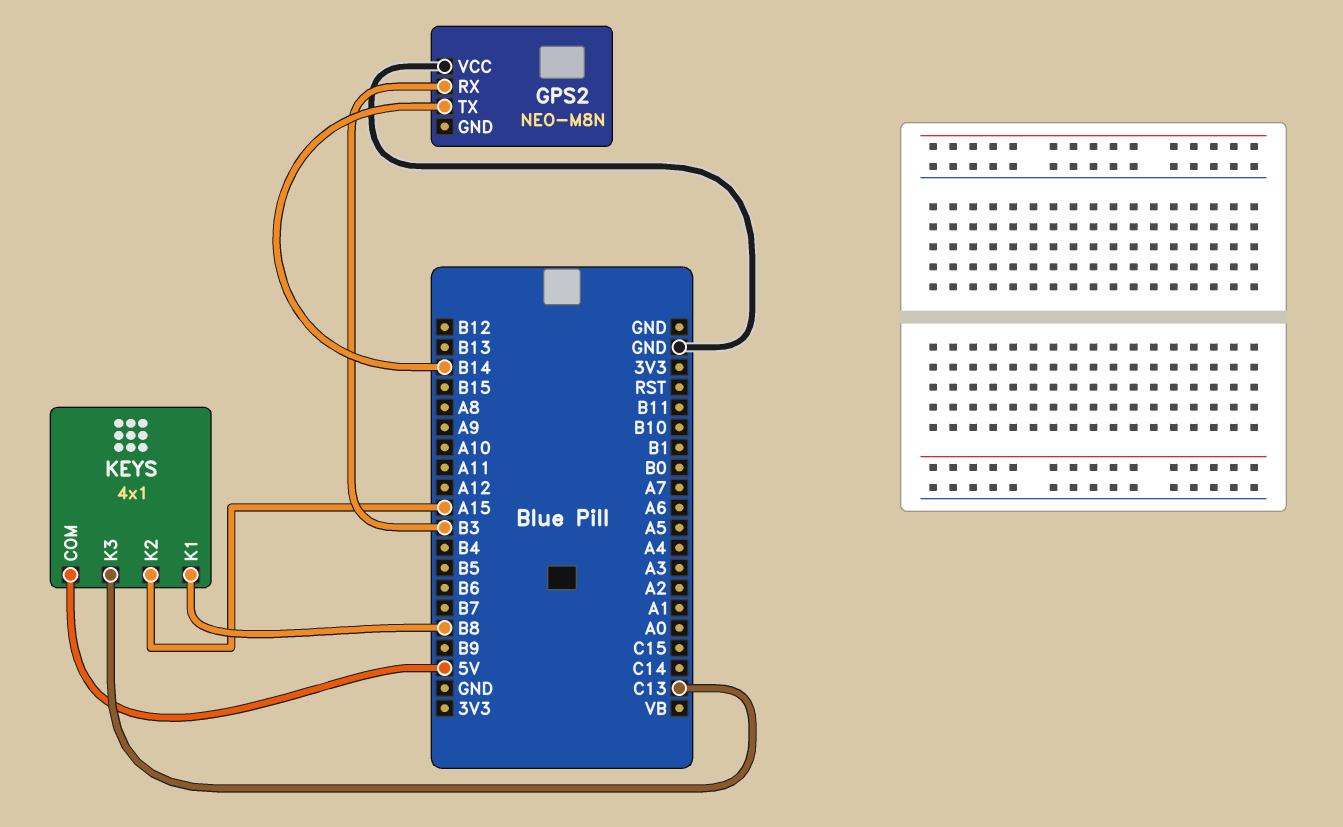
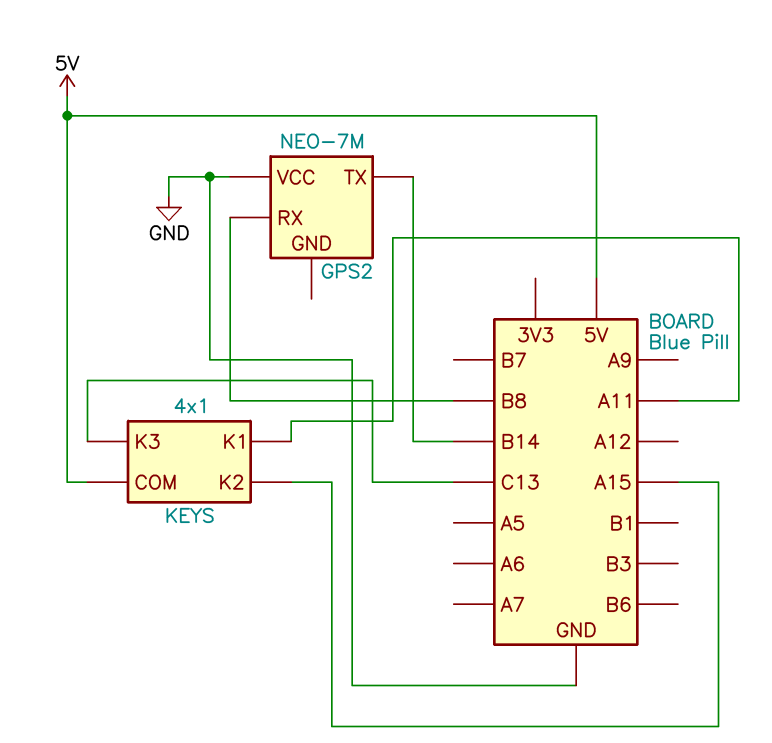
GPS2: NEO-M8N -> NEO-7M
GPS2 pin RX: B3 -> B8
KEYS pin K1: B8 -> A11

